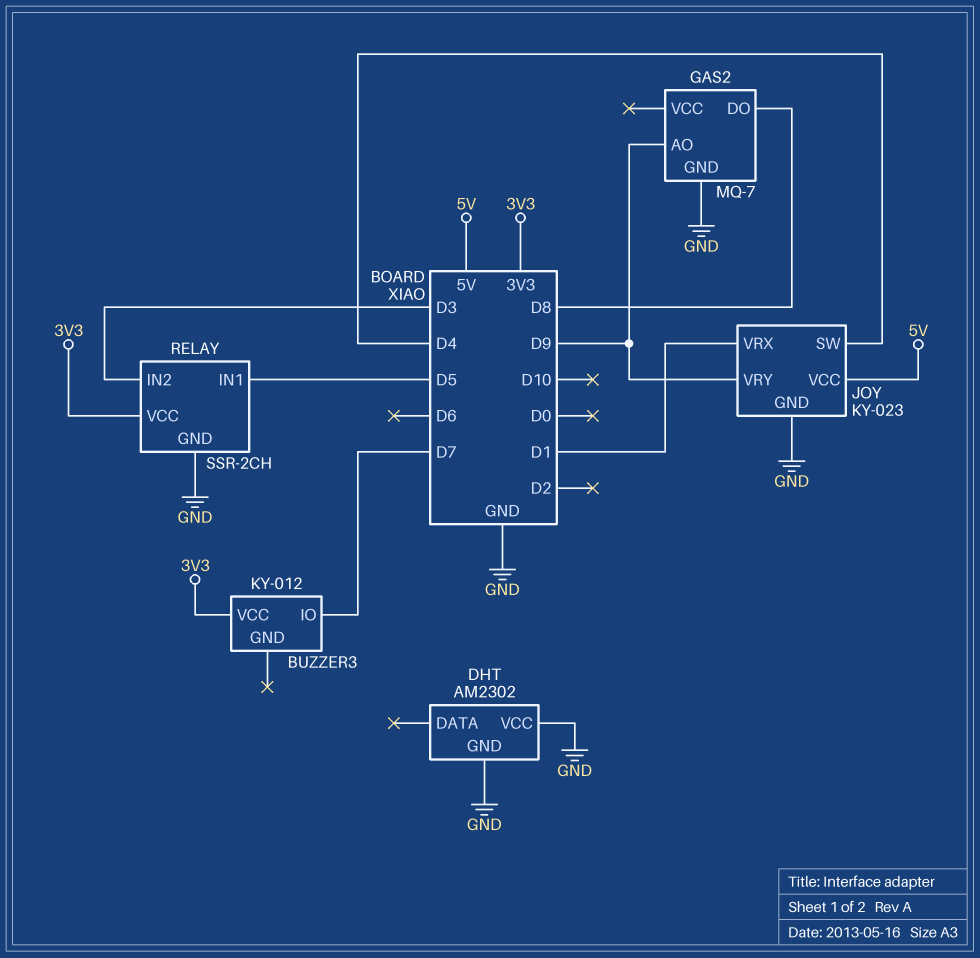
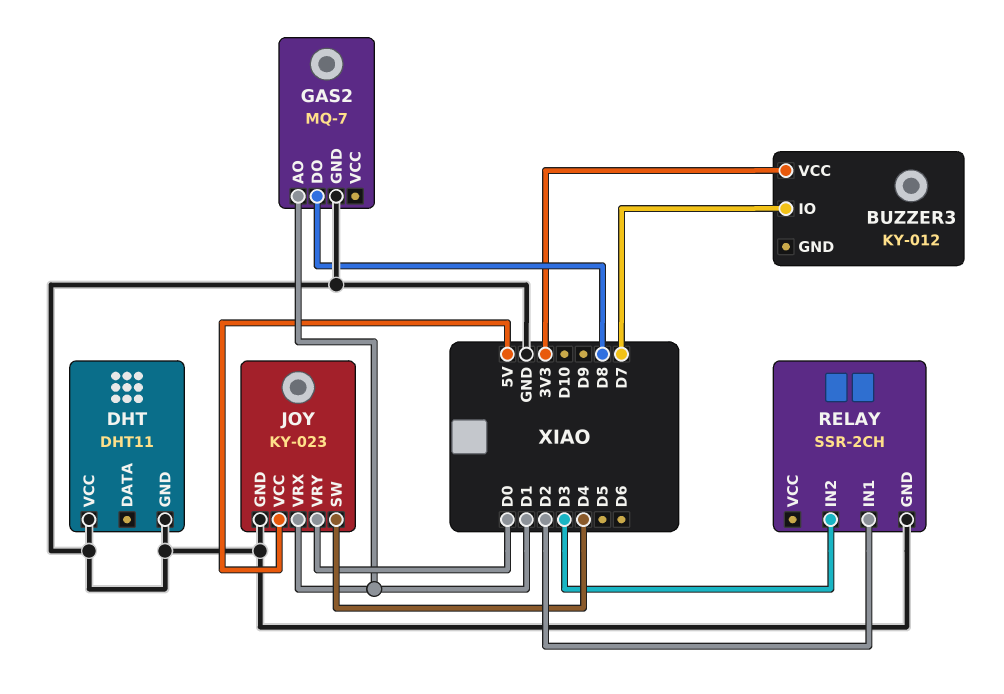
DHT: AM2302 -> DHT11
GAS2 pin AO: D9 -> D1
JOY pin VRY: D9 -> D0
RELAY pin IN1: D5 -> D2
RELAY pin VCC: 3V3 -> none

